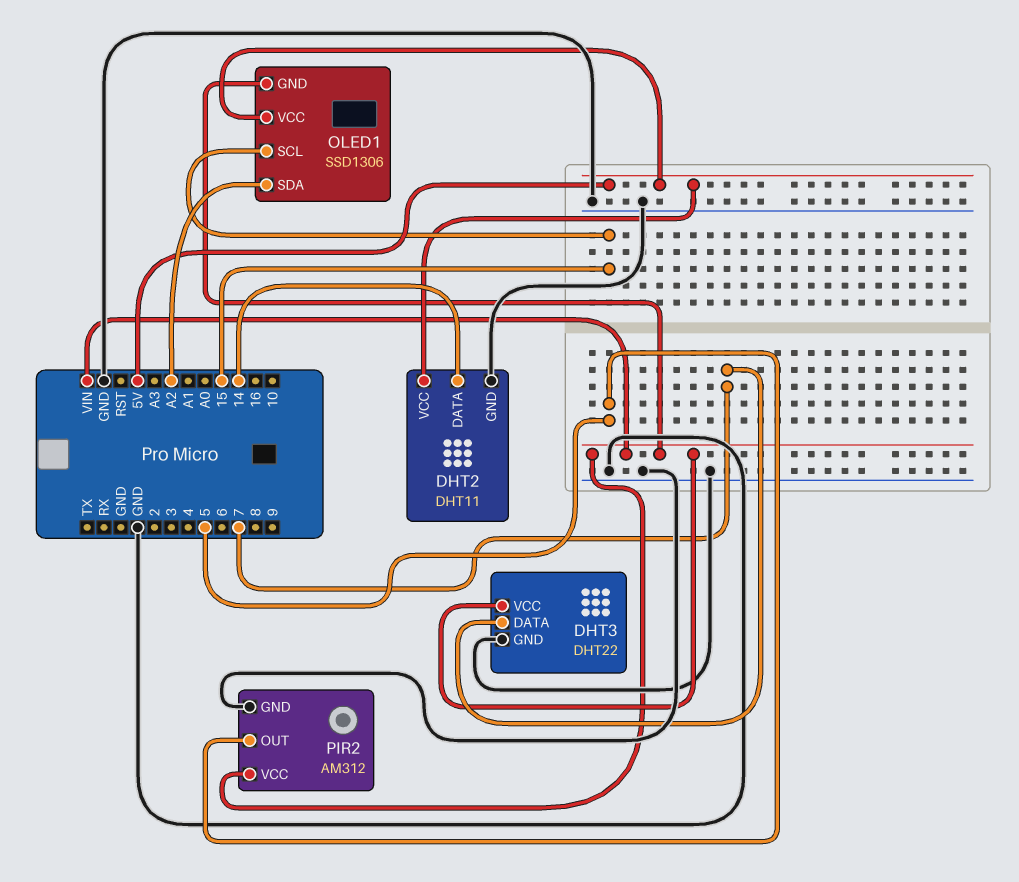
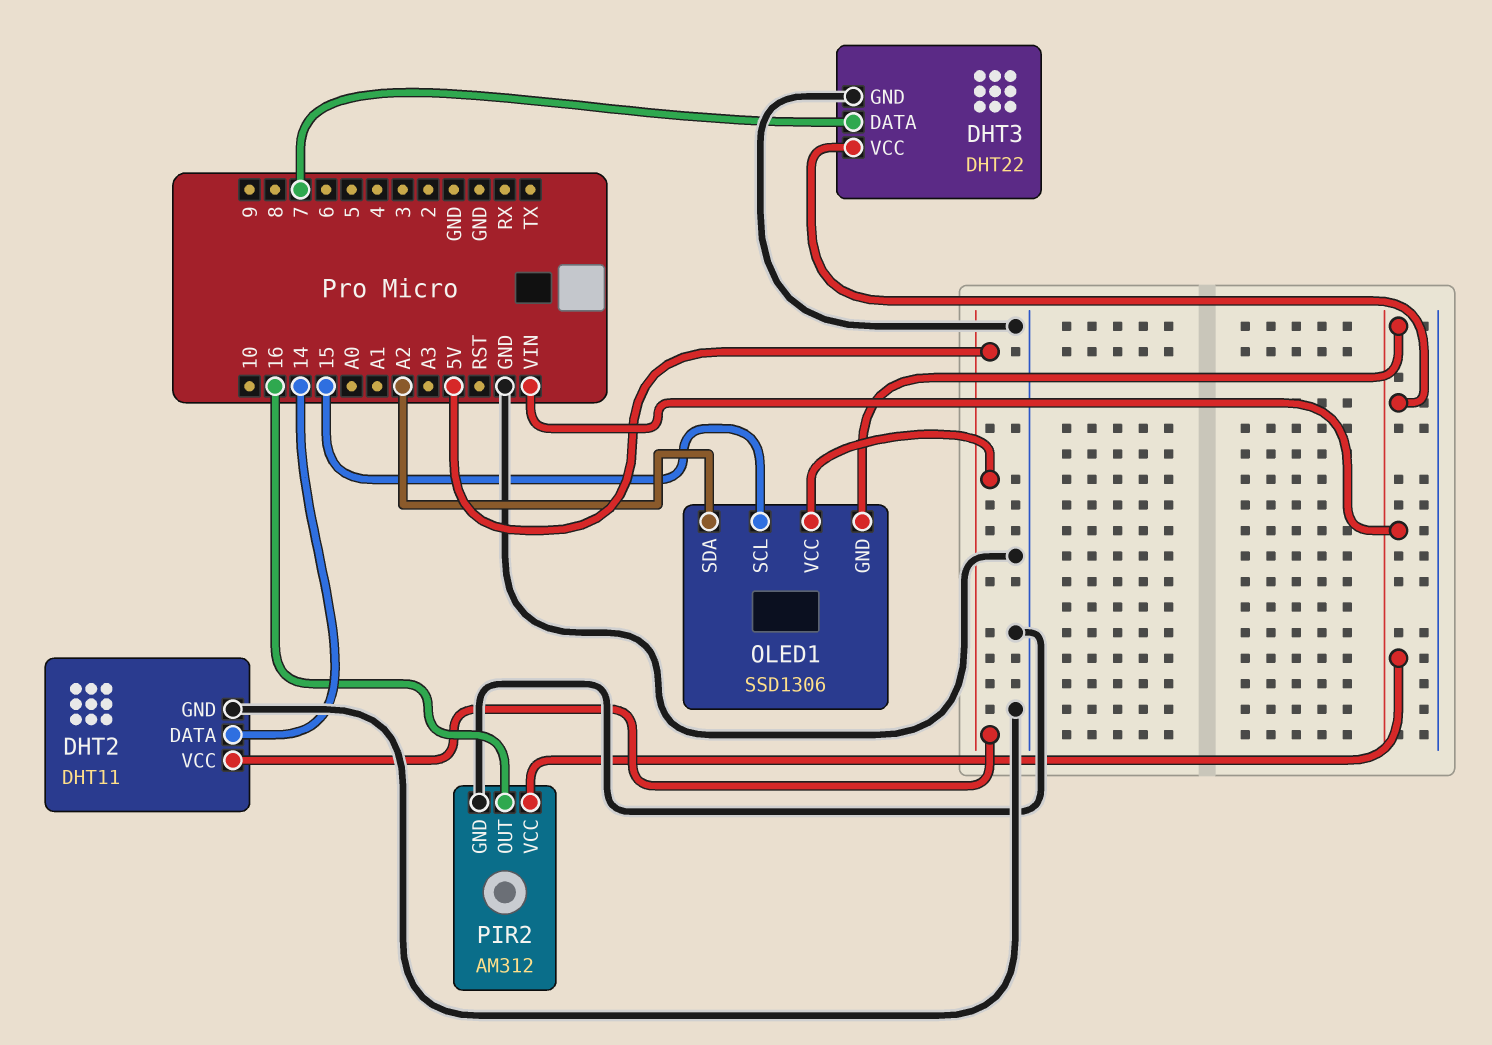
PIR2 pin OUT: 5 -> 16

